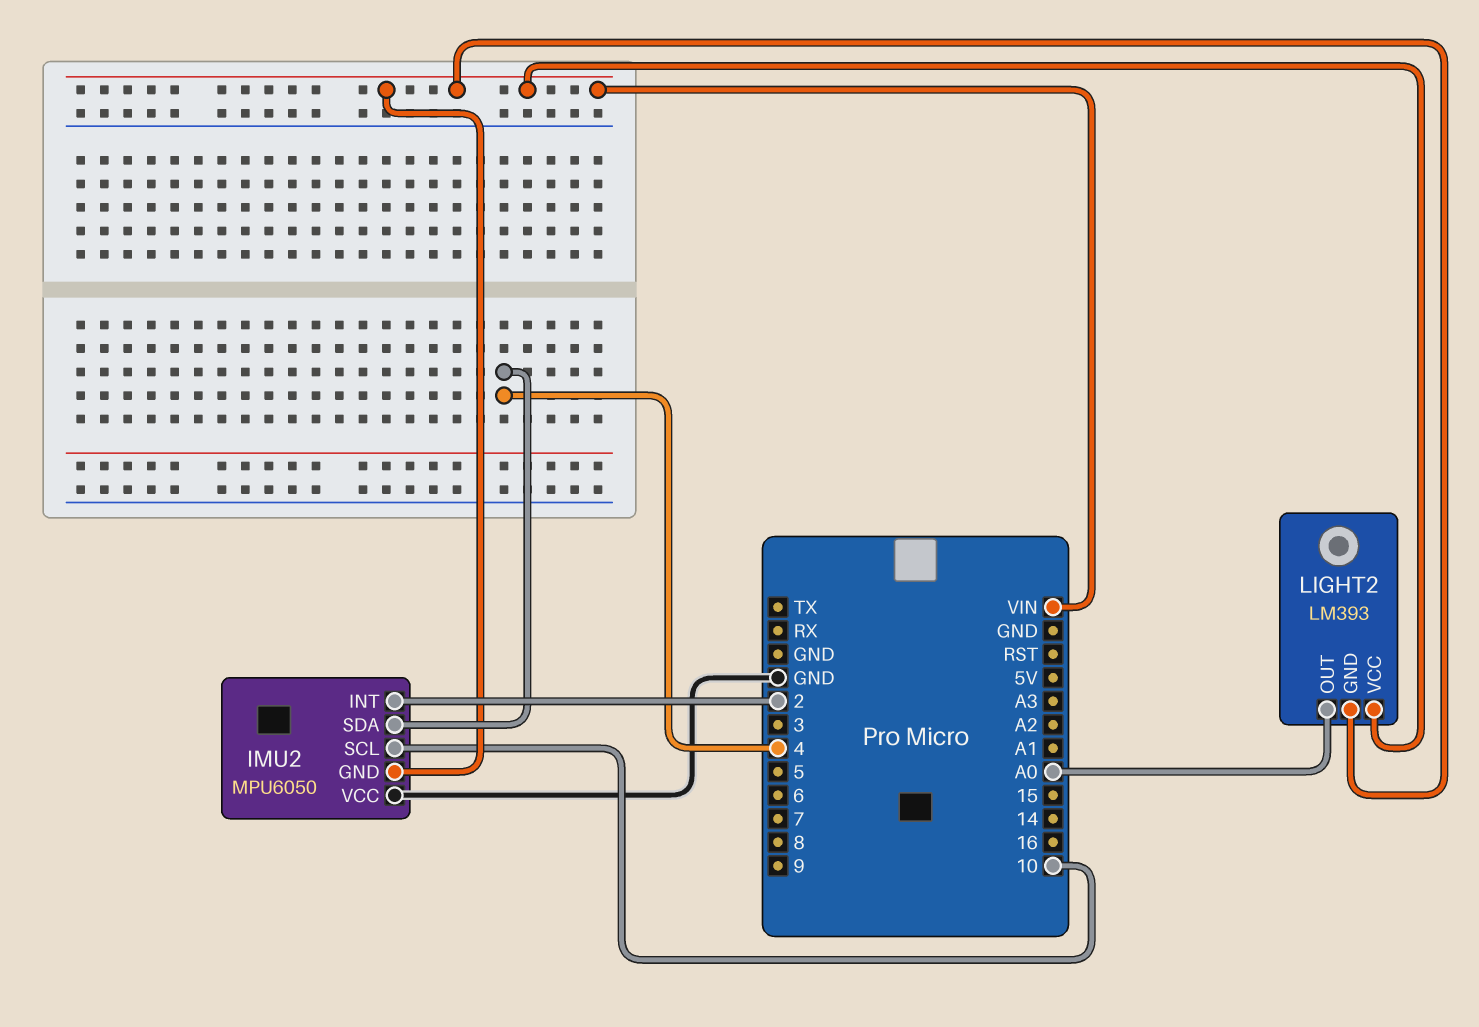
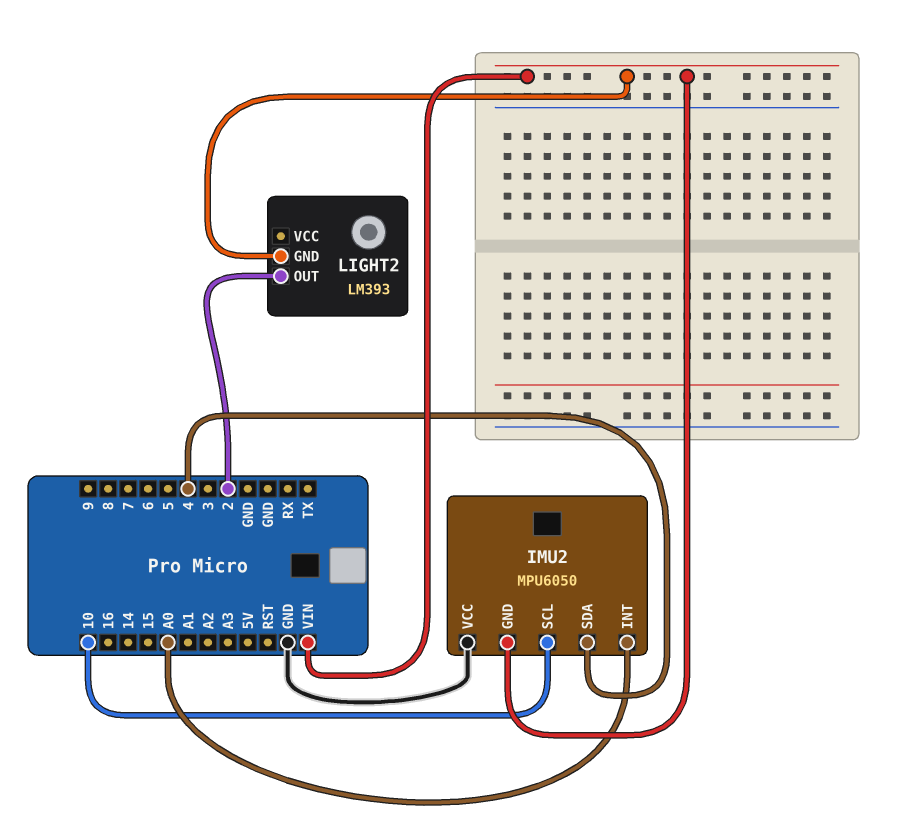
IMU2 pin INT: 2 -> A0
LIGHT2 pin OUT: A0 -> 2
LIGHT2 pin VCC: VIN -> none

